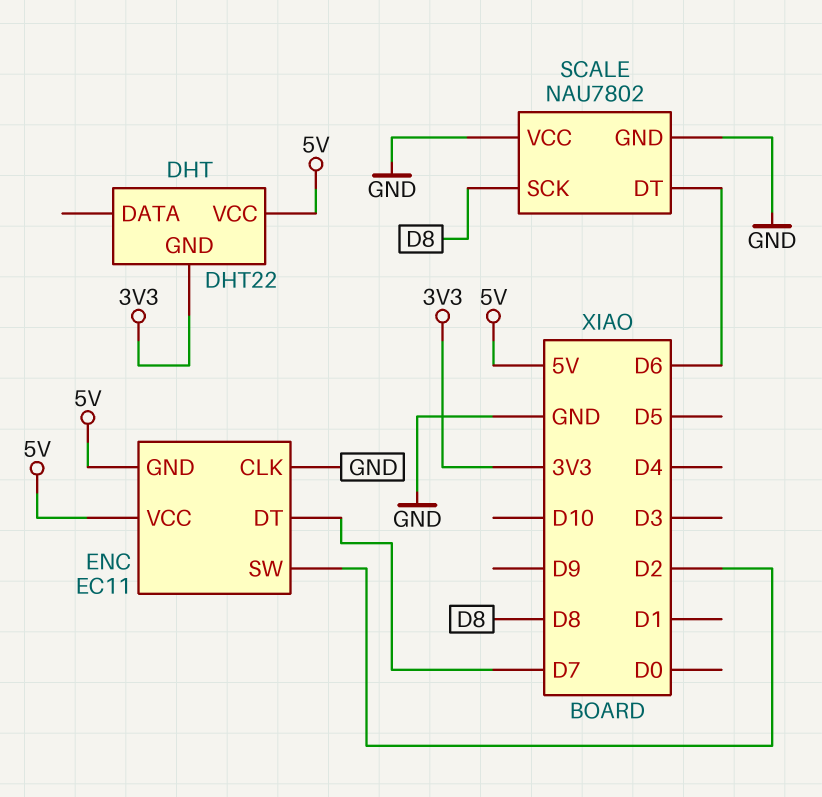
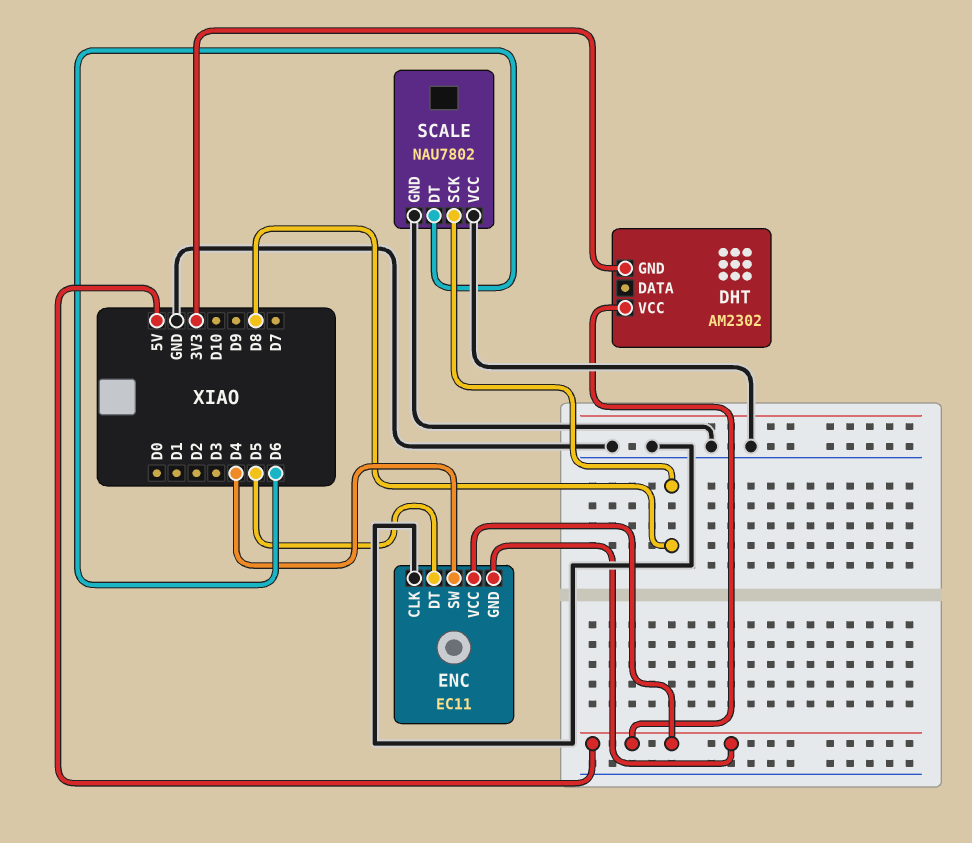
DHT: DHT22 -> AM2302
ENC pin DT: D7 -> D5
ENC pin SW: D2 -> D4

